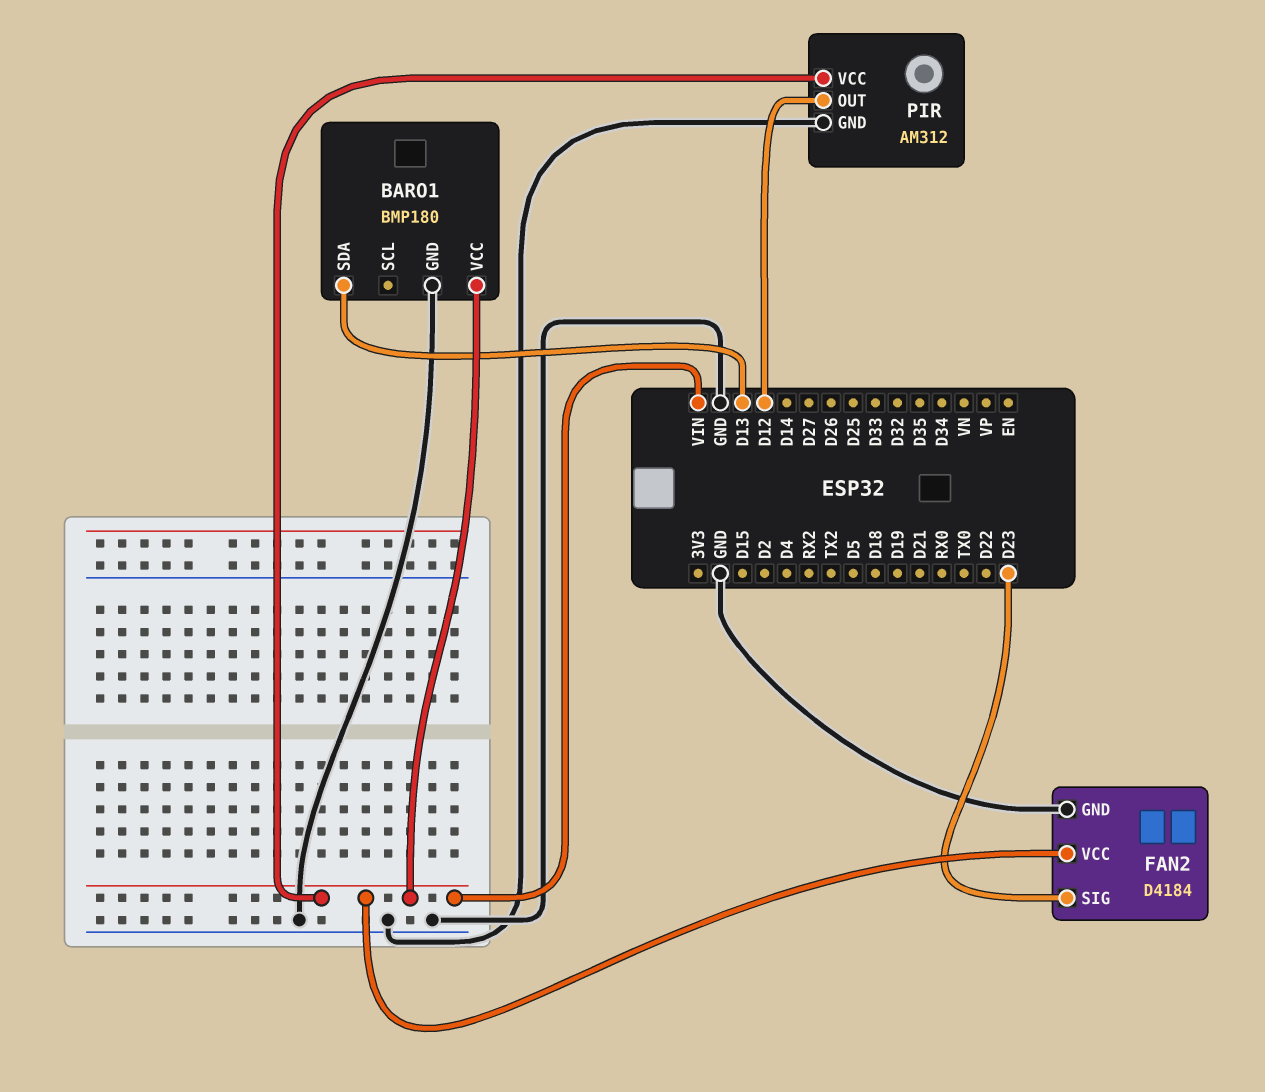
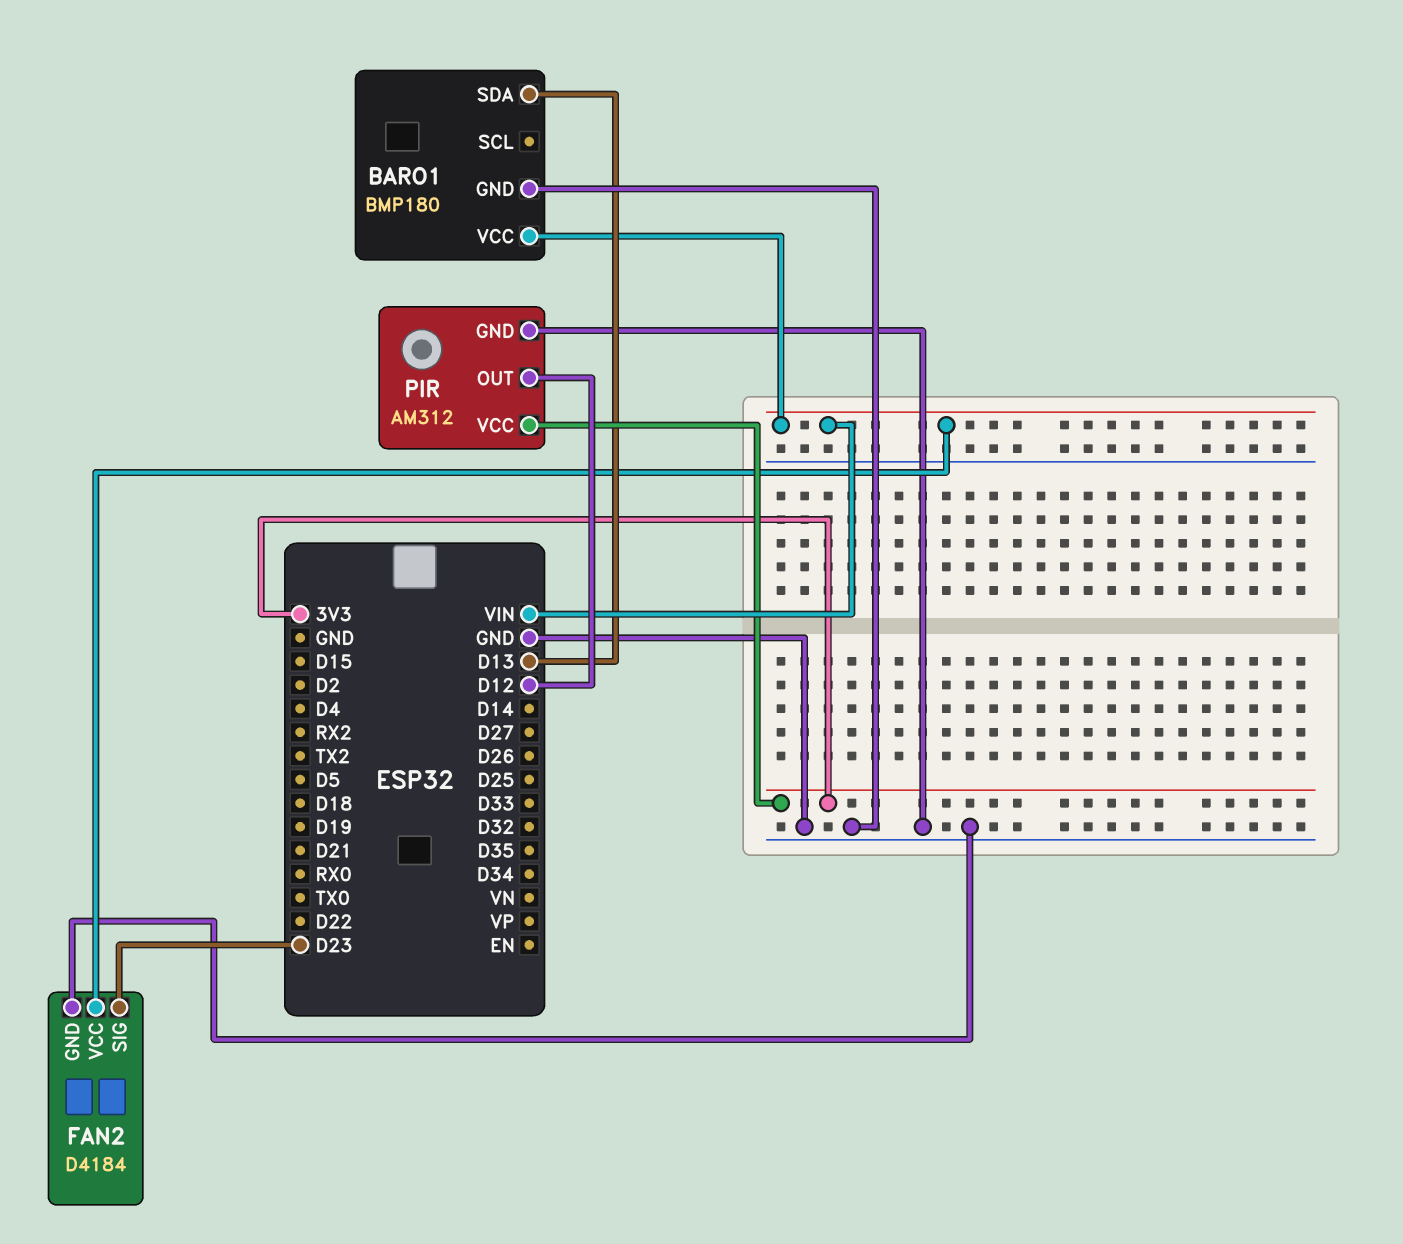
PIR pin VCC: VIN -> 3V3

